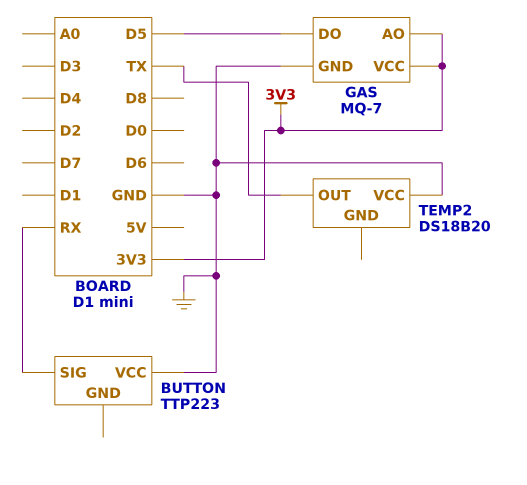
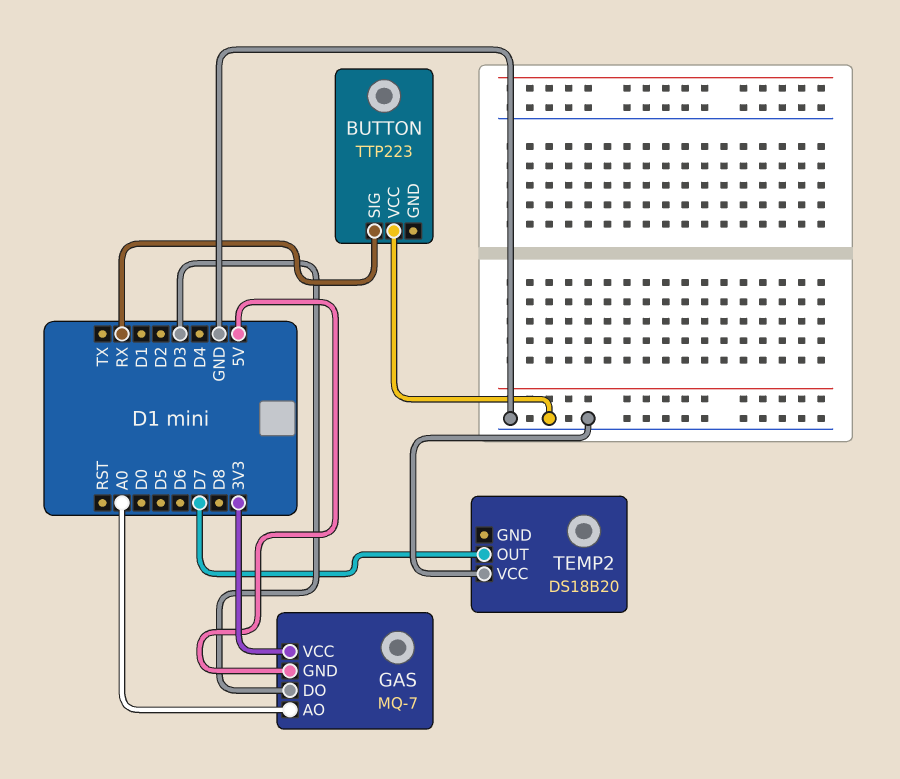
GAS pin AO: 3V3 -> A0
GAS pin DO: D5 -> D3
GAS pin GND: GND -> 5V
TEMP2 pin OUT: TX -> D7

